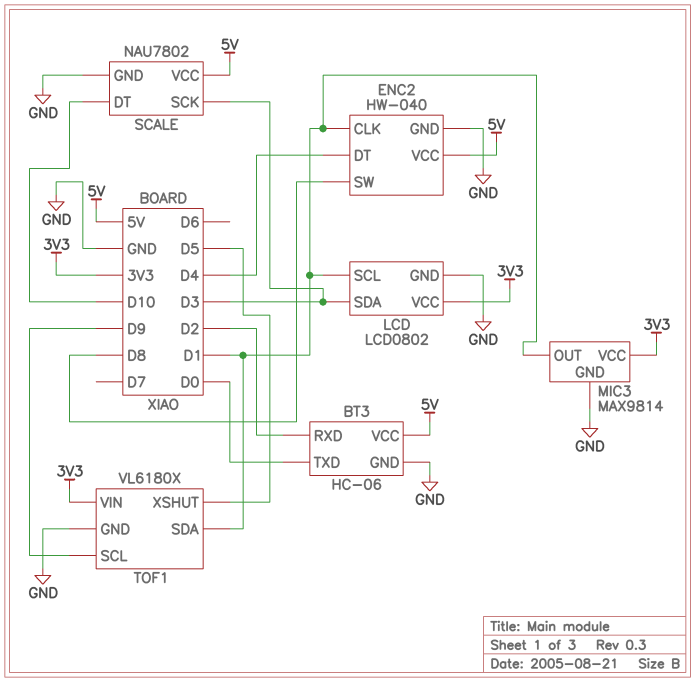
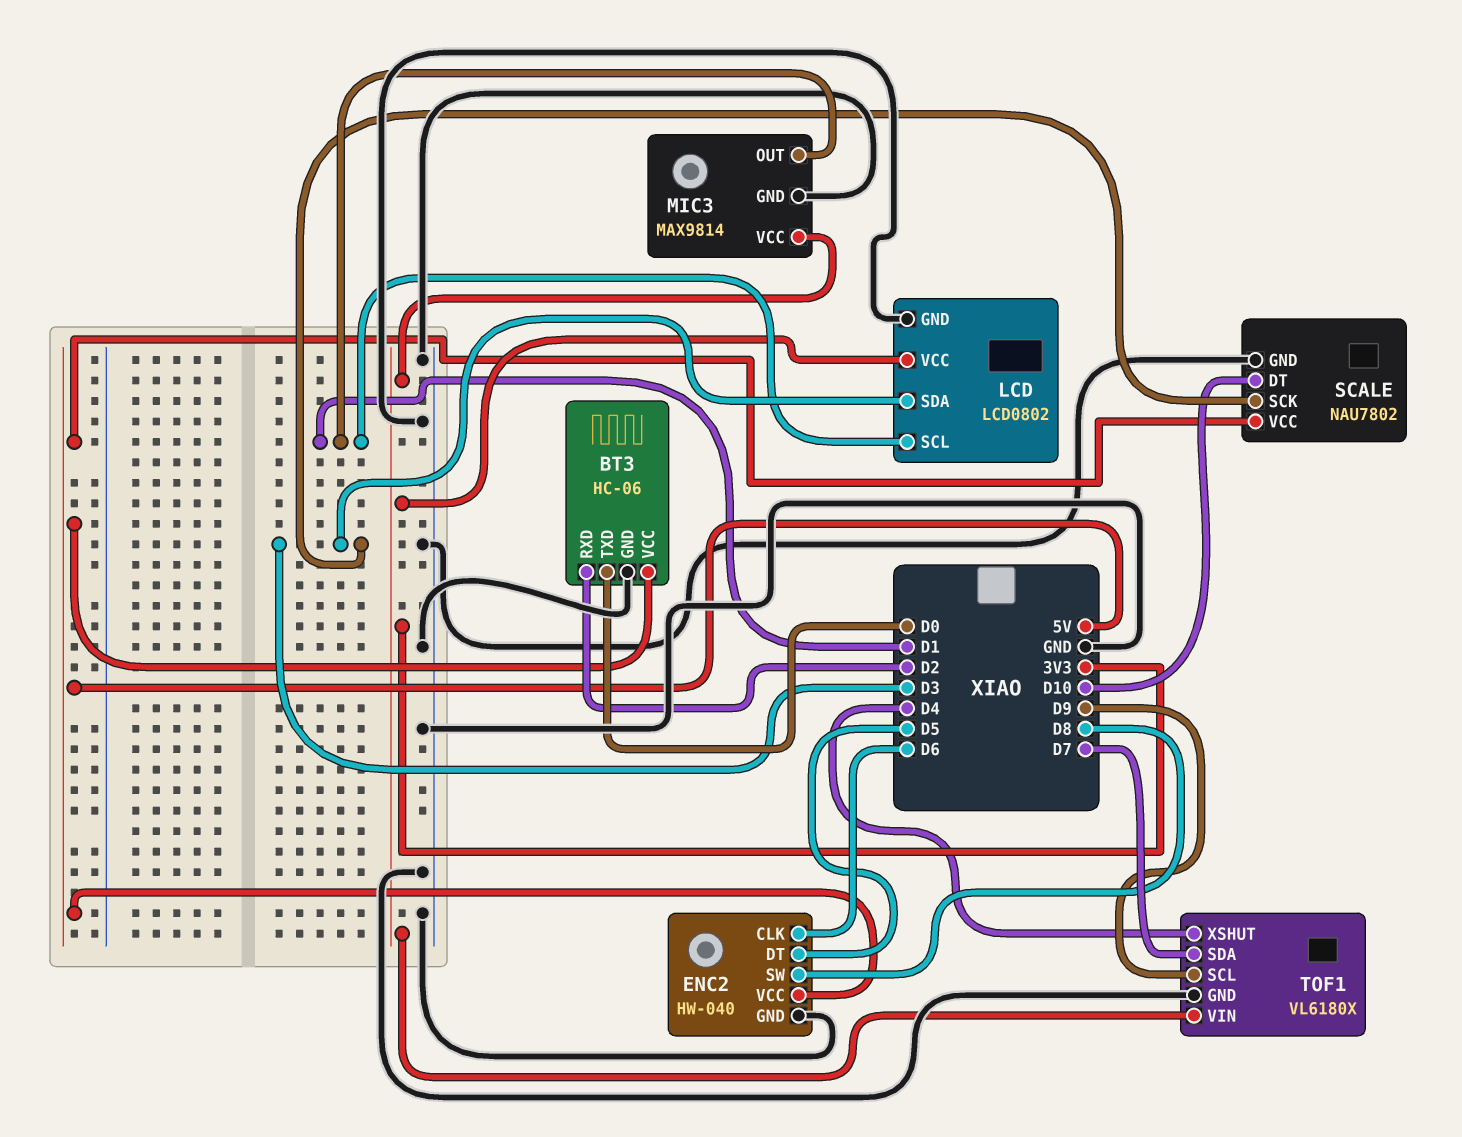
ENC2 pin CLK: D1 -> D6
ENC2 pin DT: D4 -> D5
TOF1 pin SDA: D1 -> D7
TOF1 pin XSHUT: D5 -> D4

